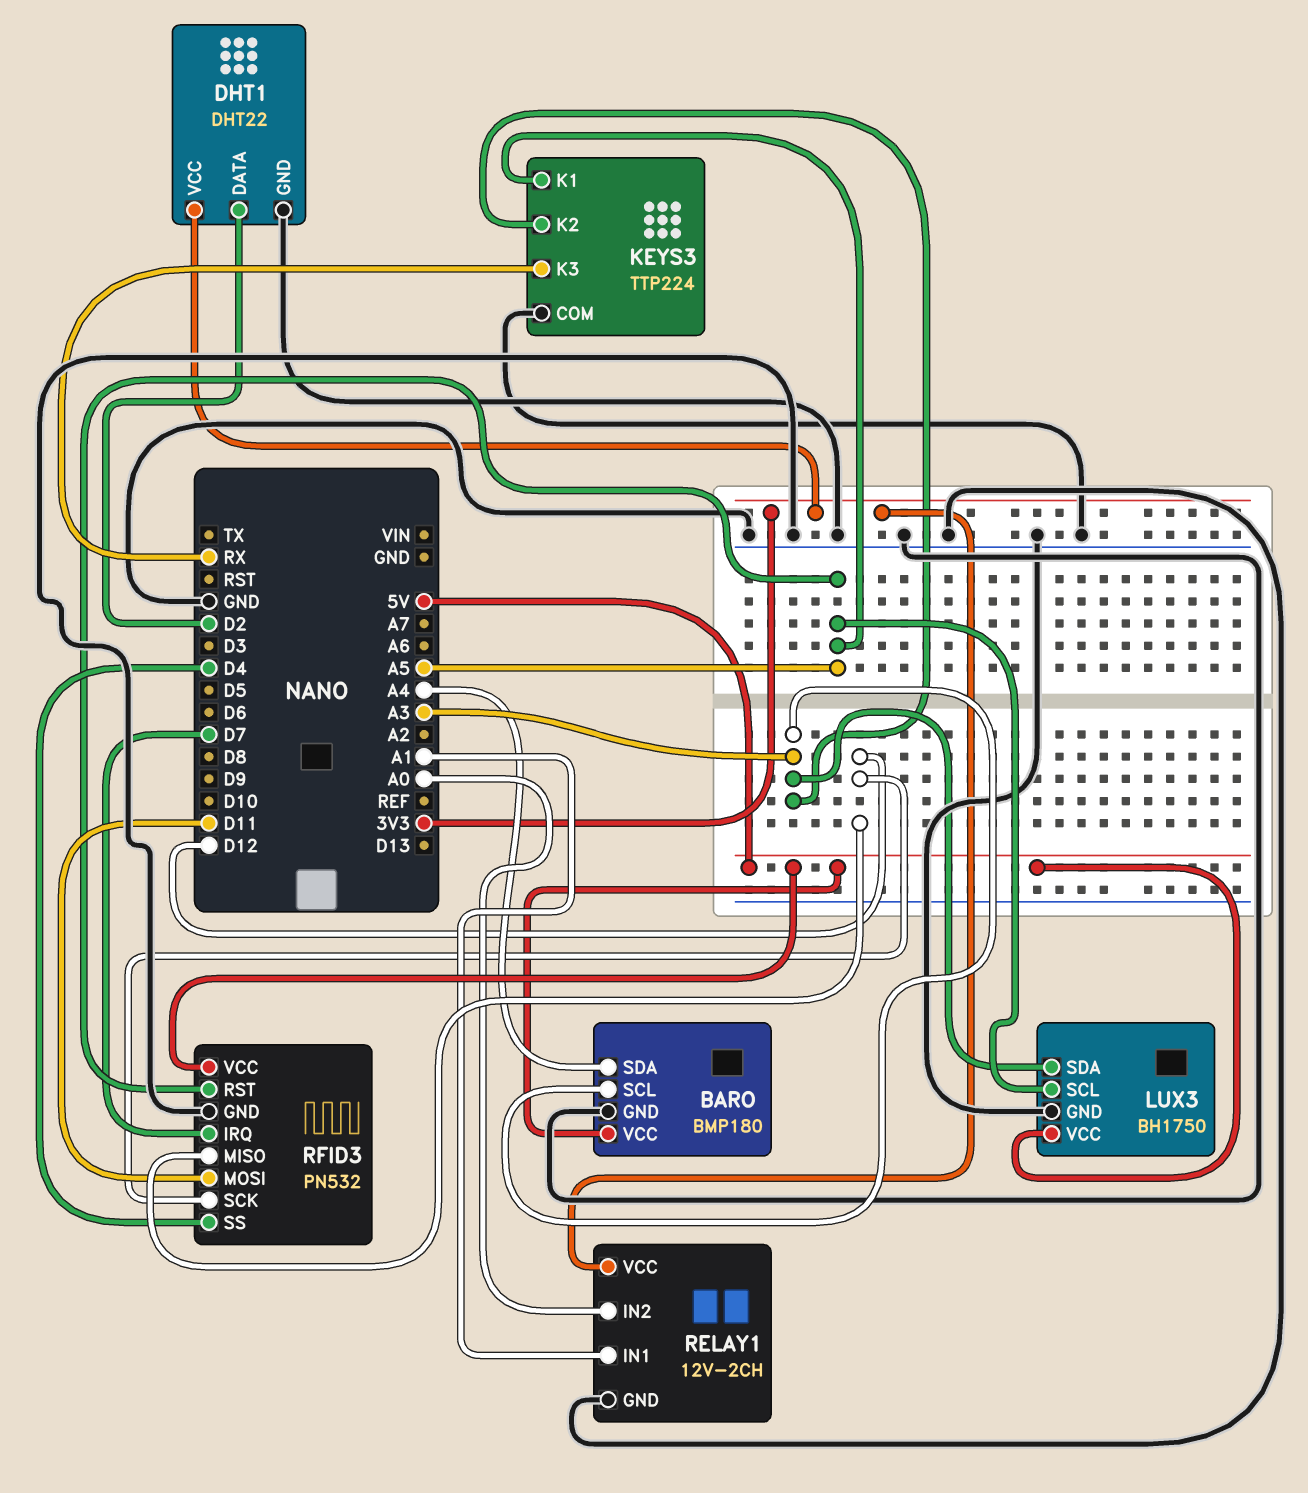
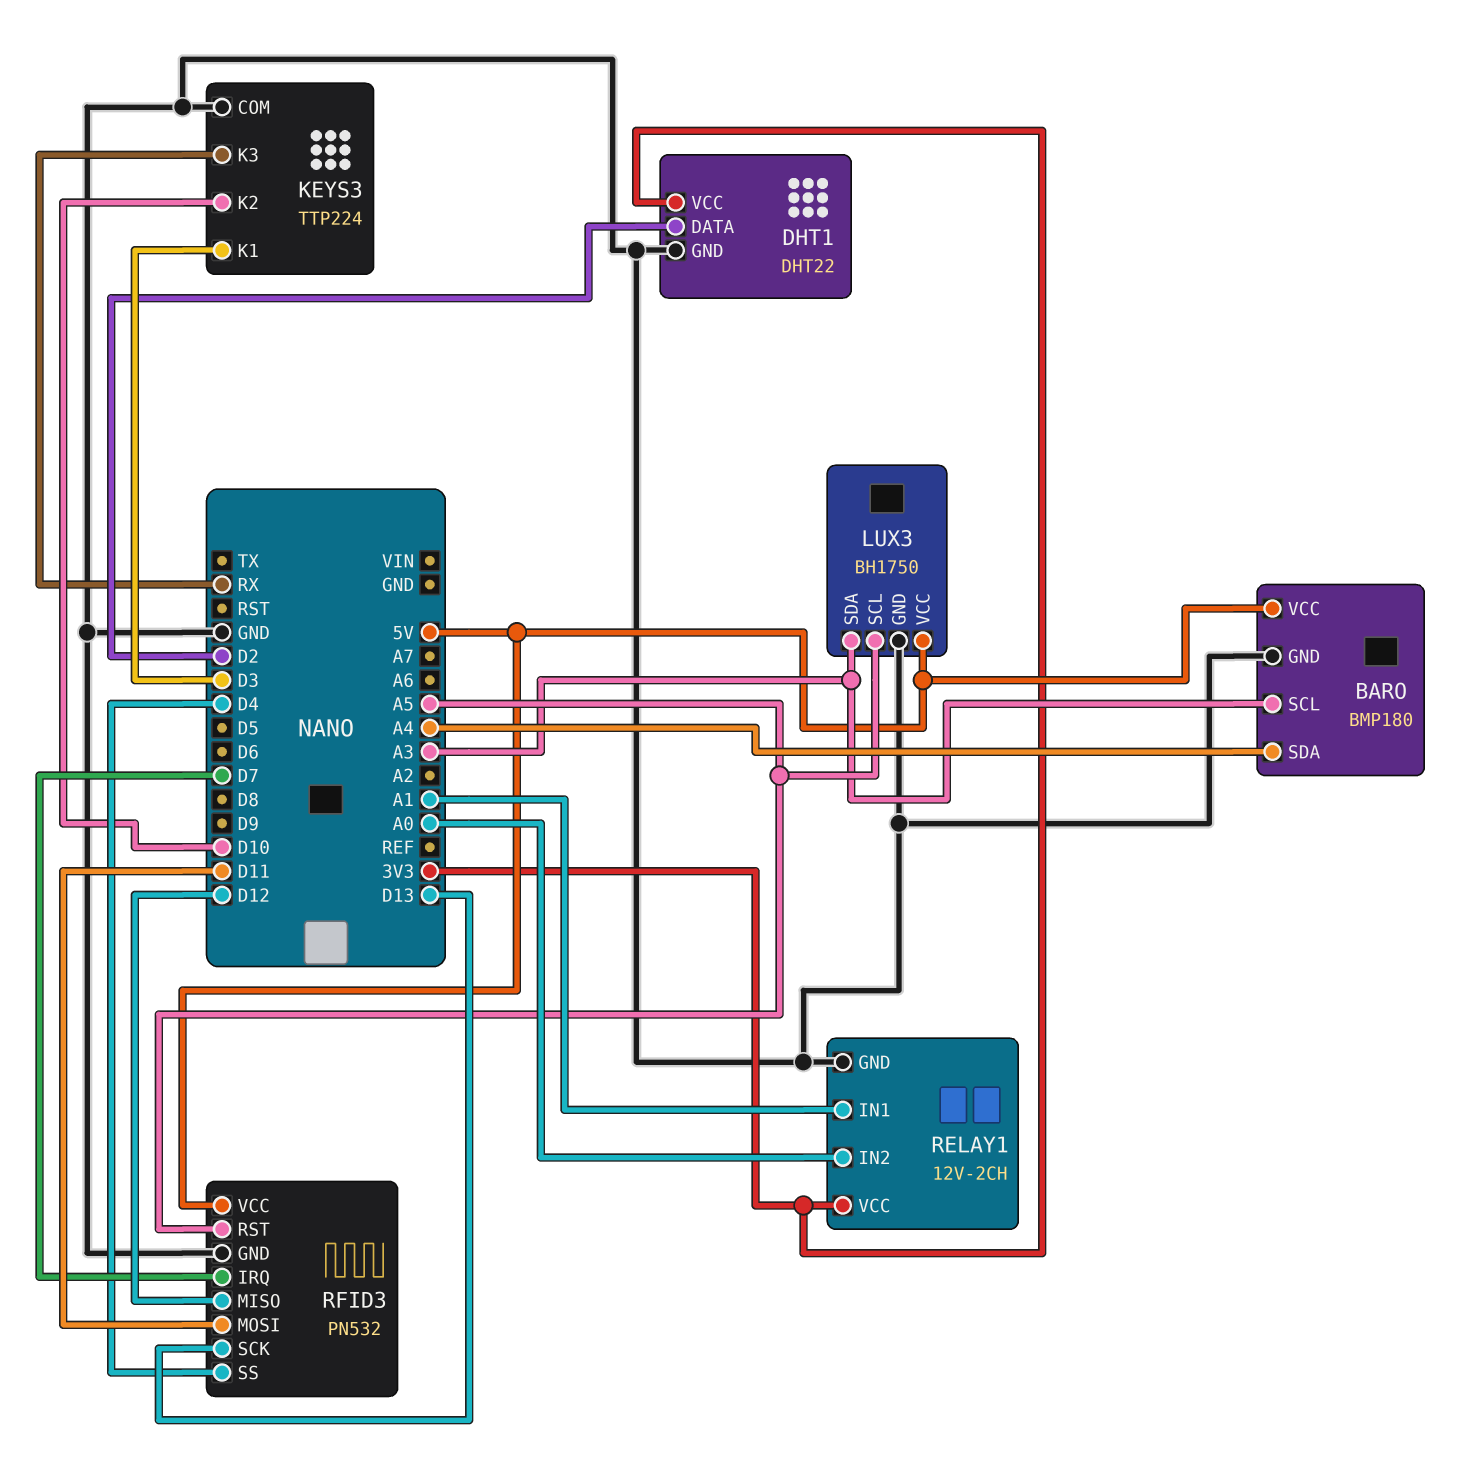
KEYS3 pin K1: A5 -> D3
KEYS3 pin K2: A3 -> D10
RFID3 pin SCK: D12 -> D13

